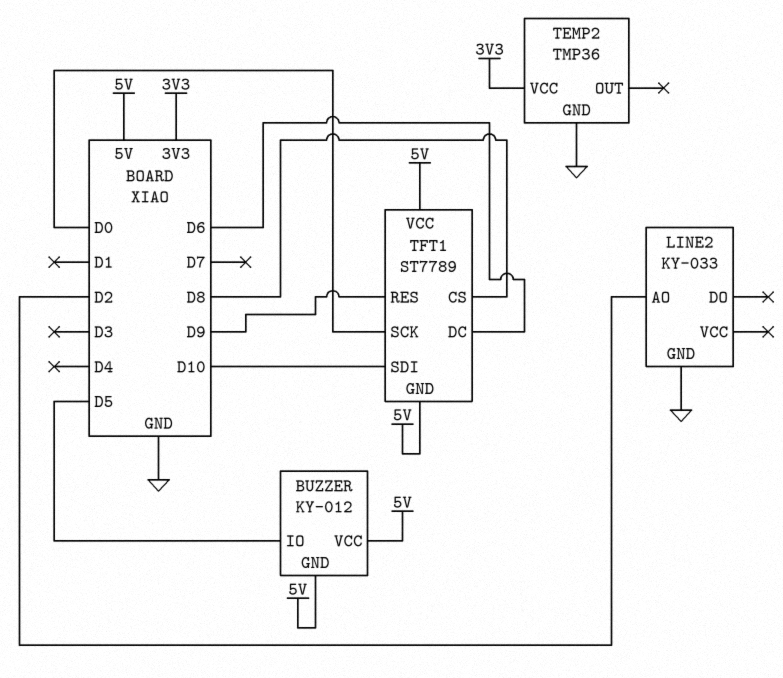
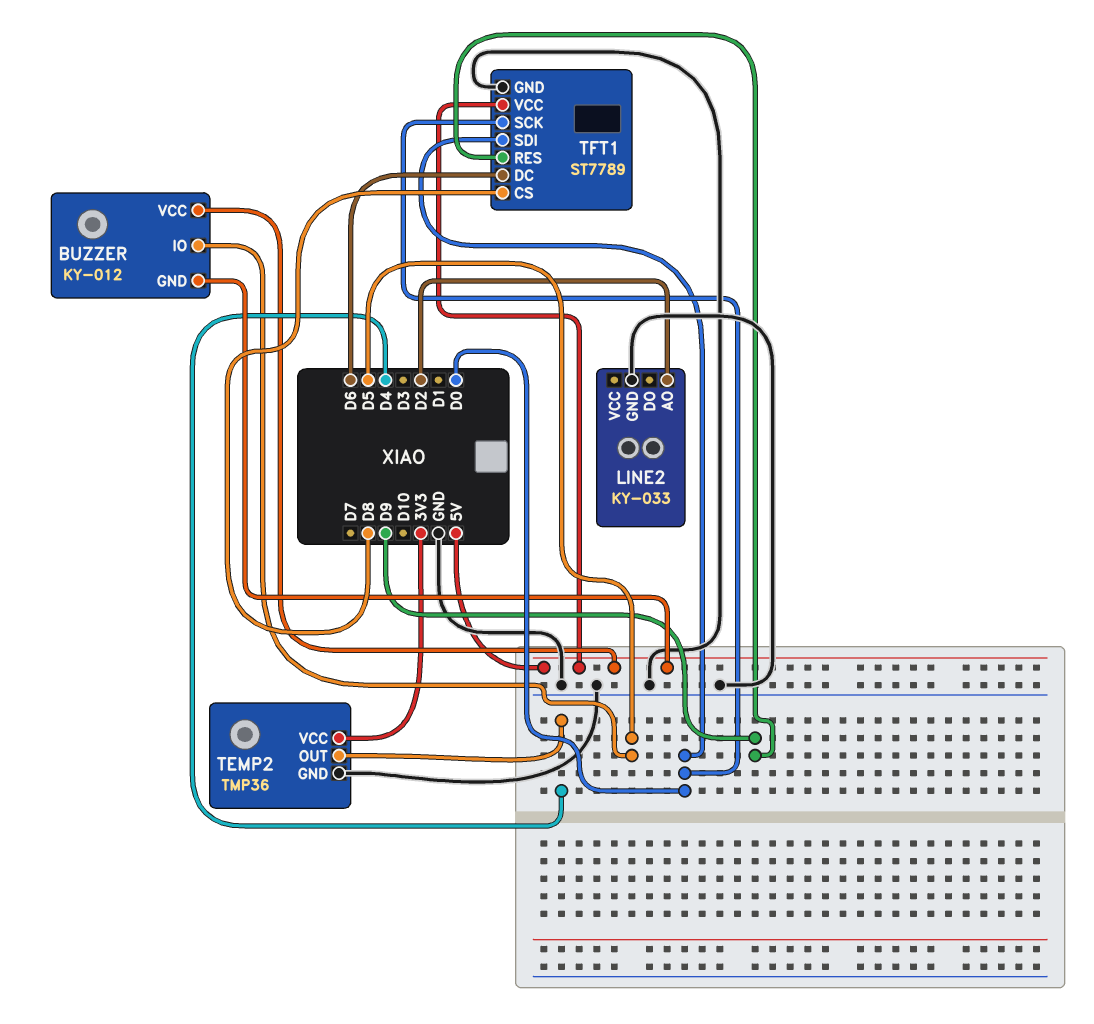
TEMP2 pin OUT: none -> D4
TFT1 pin GND: 5V -> GND
TFT1 pin SDI: D10 -> D0

